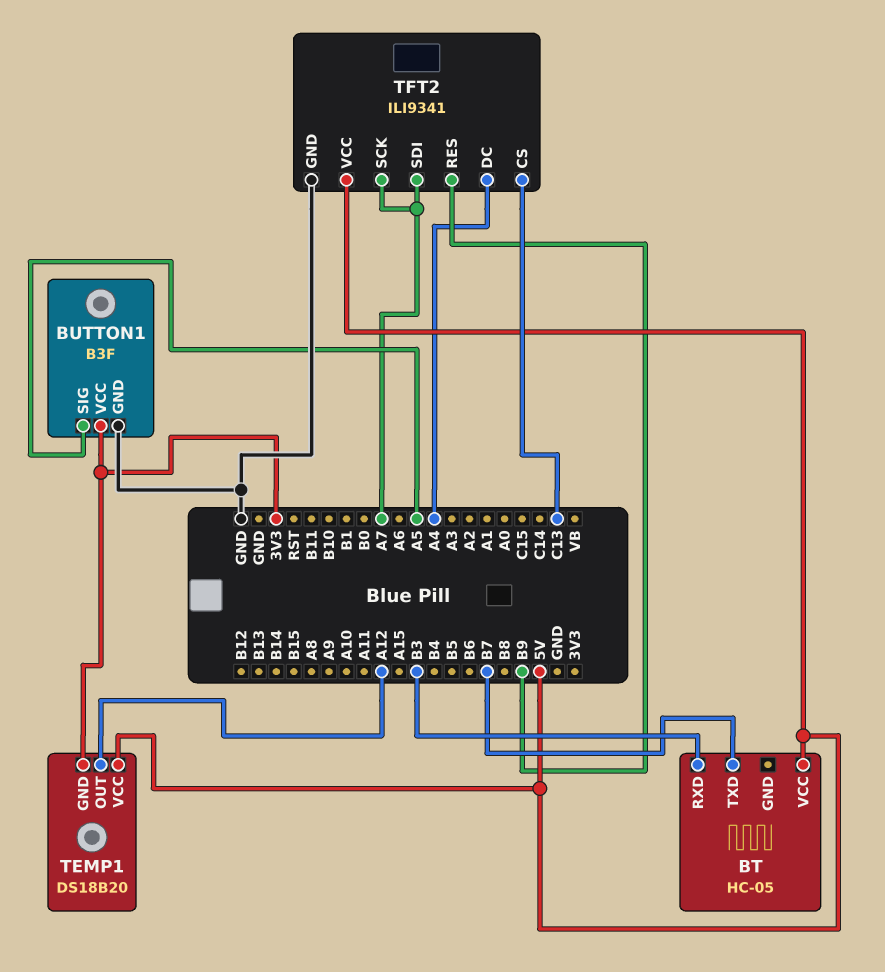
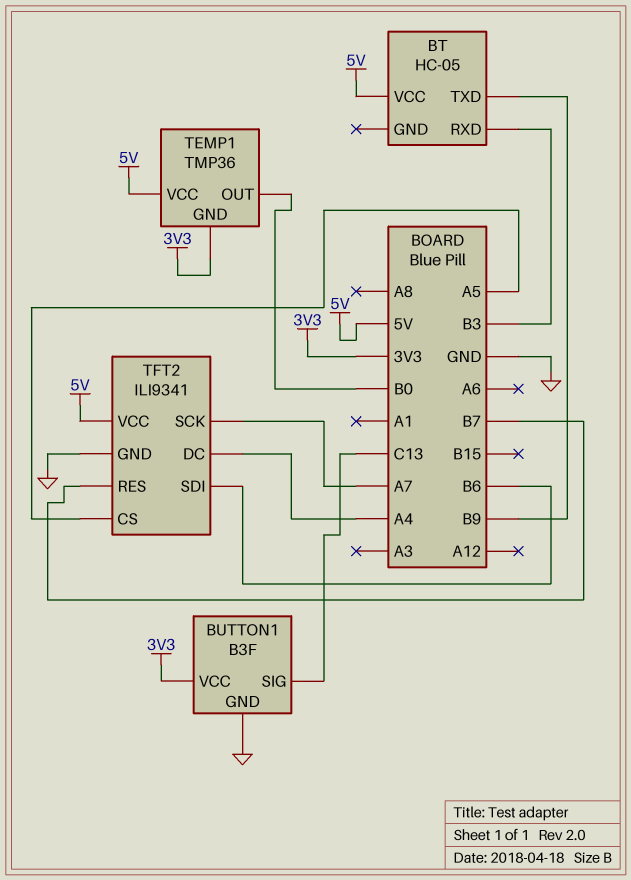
BT pin TXD: B7 -> B9
BUTTON1 pin SIG: A5 -> C13
TEMP1: DS18B20 -> TMP36
TEMP1 pin OUT: A12 -> B0
TFT2 pin CS: C13 -> A5
TFT2 pin RES: B9 -> B7
TFT2 pin SDI: A7 -> B6

